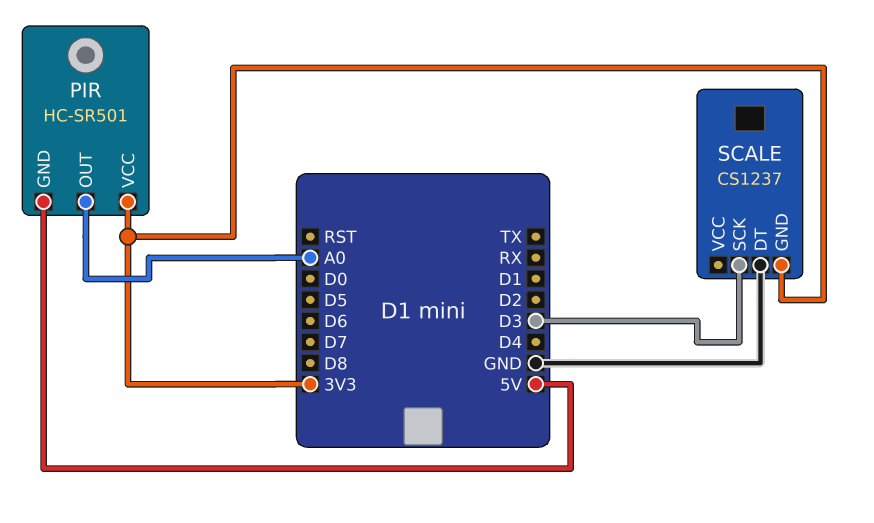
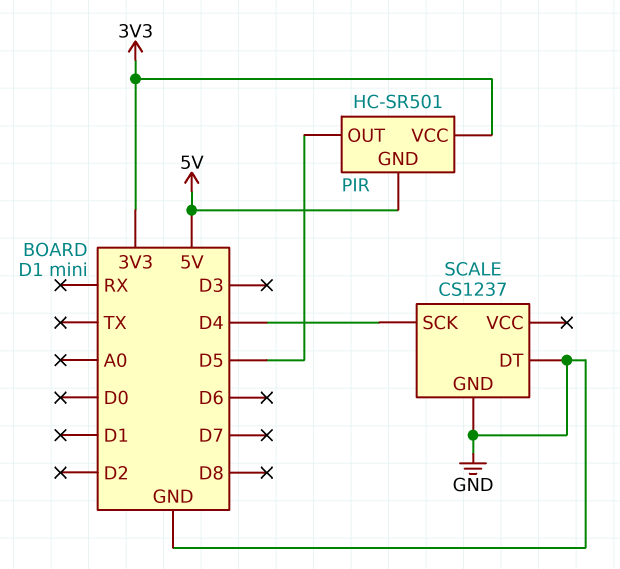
PIR pin OUT: A0 -> D5
SCALE pin GND: 3V3 -> GND
SCALE pin SCK: D3 -> D4

